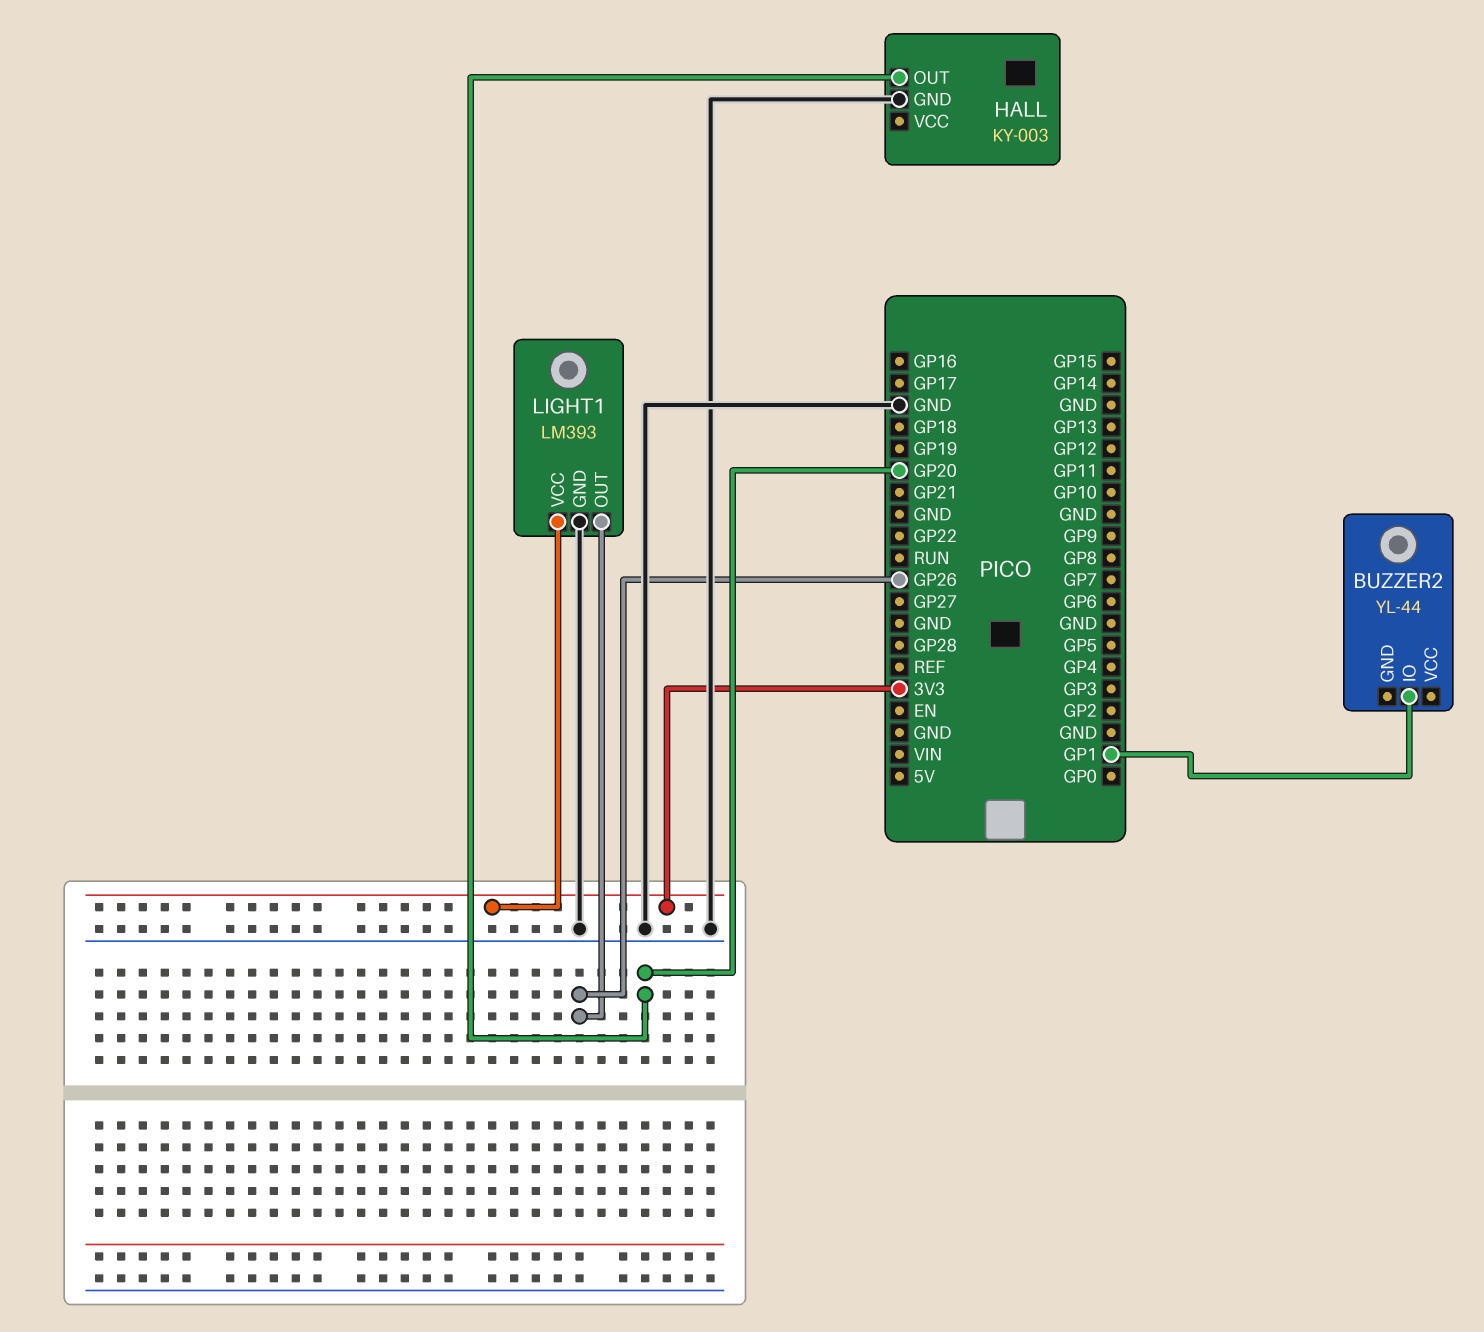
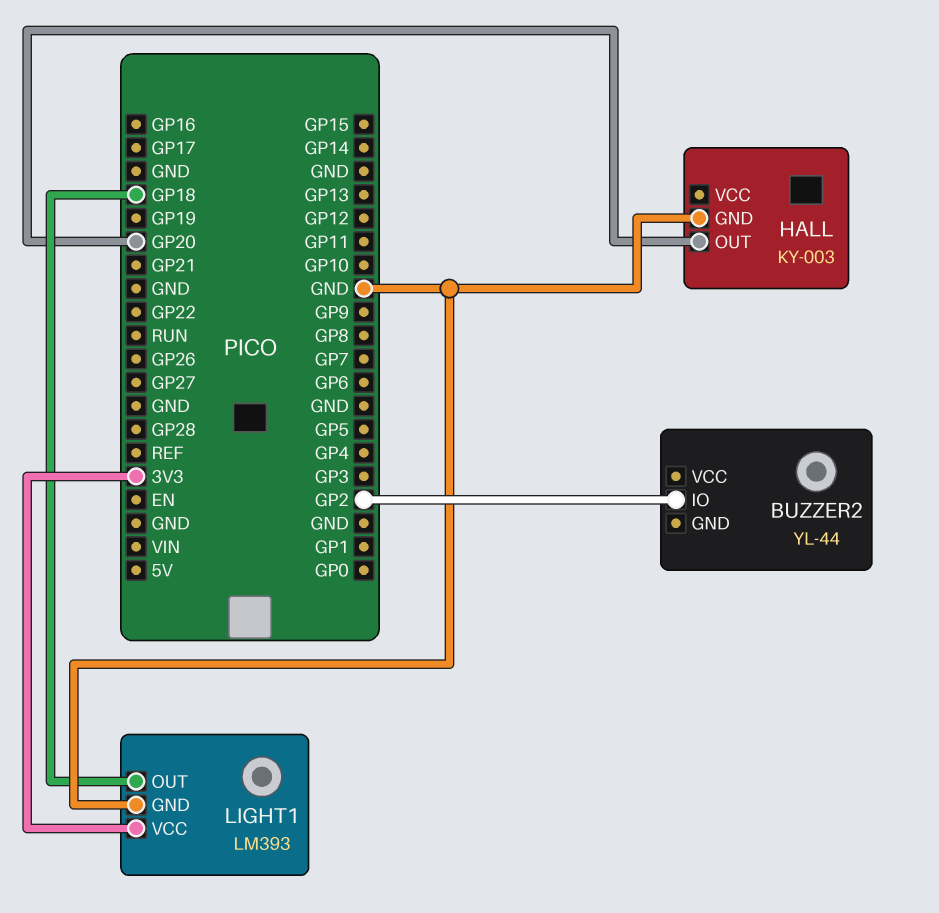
BUZZER2 pin IO: GP1 -> GP2
LIGHT1 pin OUT: GP26 -> GP18

